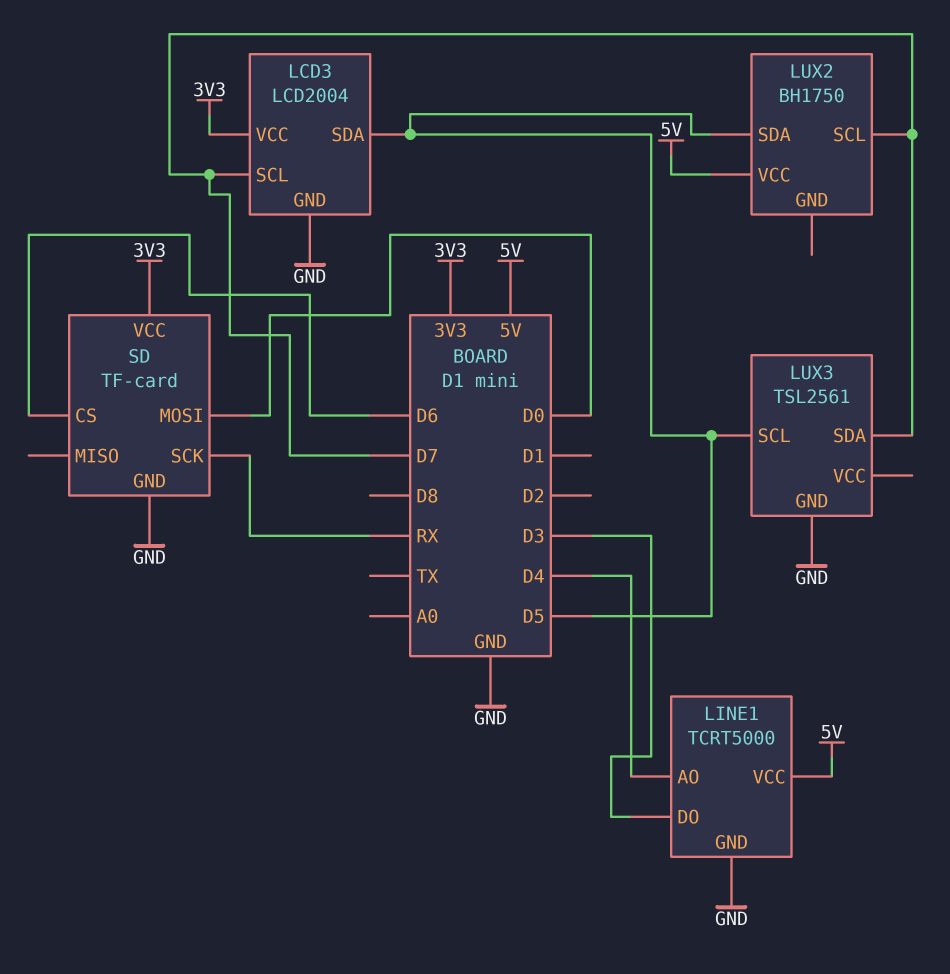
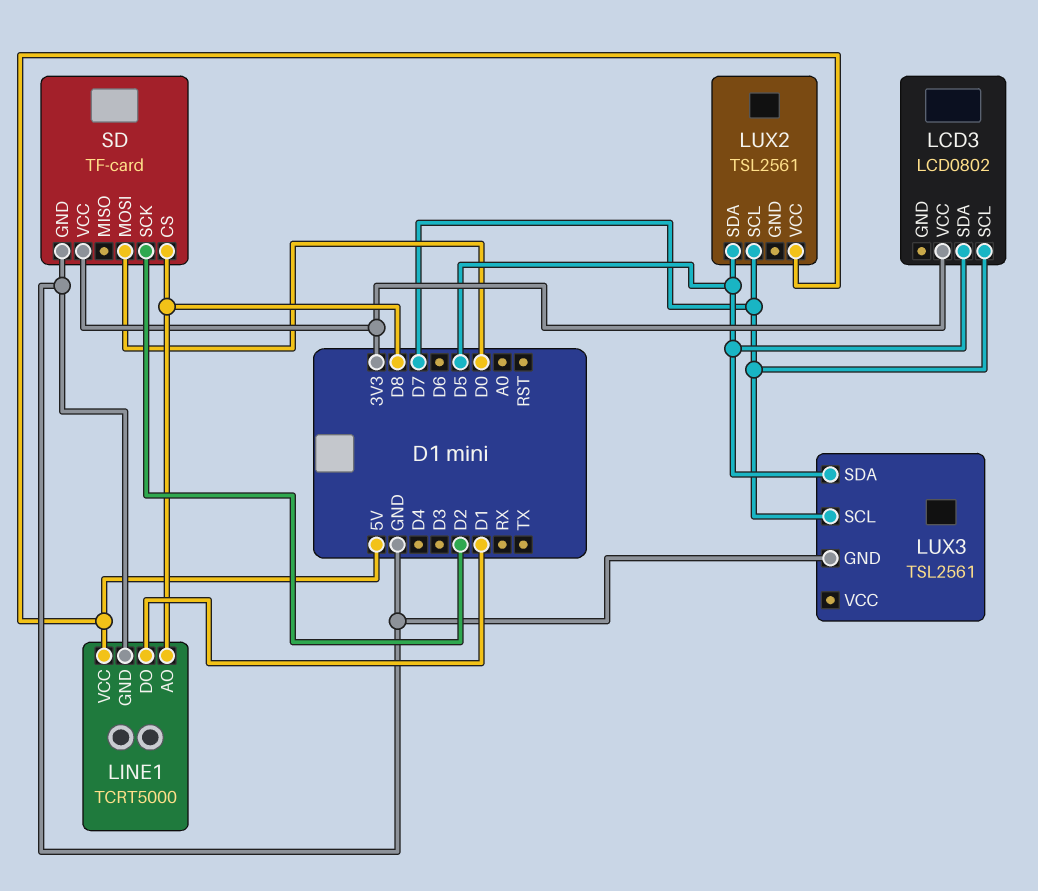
LCD3: LCD2004 -> LCD0802
LCD3 pin GND: GND -> none
LINE1 pin AO: D4 -> D8
LINE1 pin DO: D3 -> D1
LUX2: BH1750 -> TSL2561
LUX3 pin SCL: D5 -> D7
LUX3 pin SDA: D7 -> D5
SD pin CS: D6 -> D8
SD pin SCK: RX -> D2

